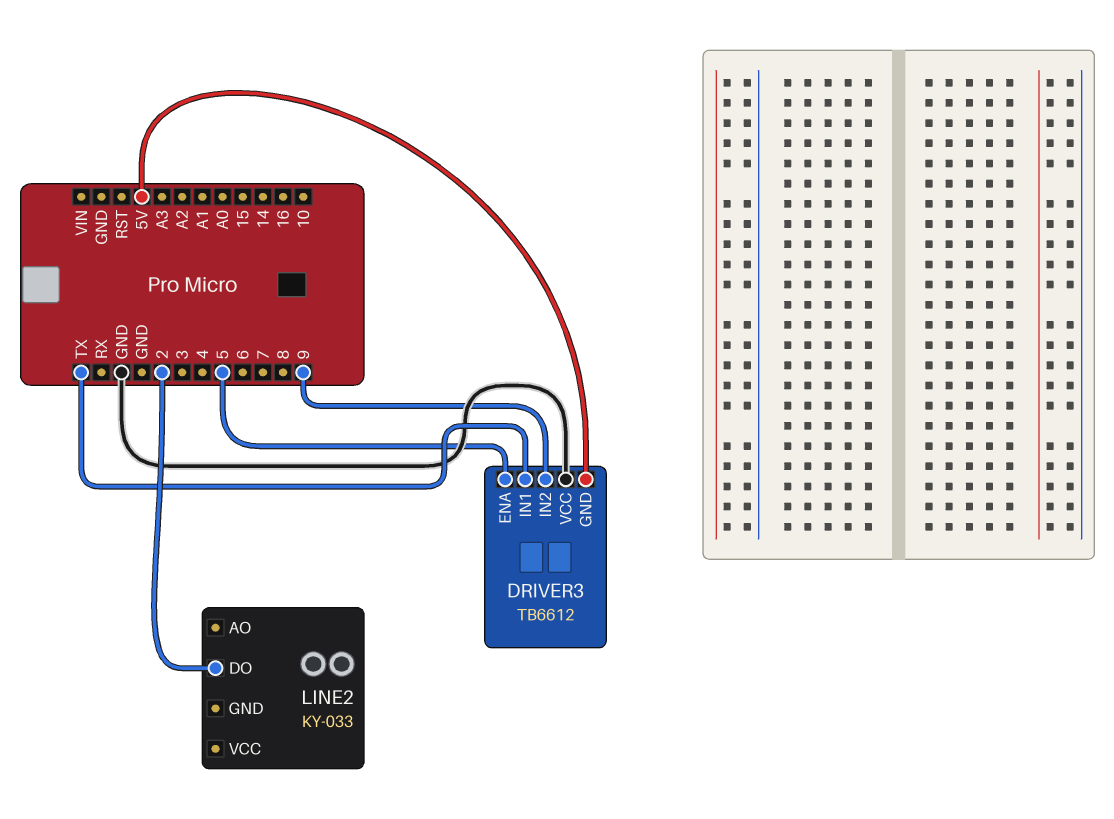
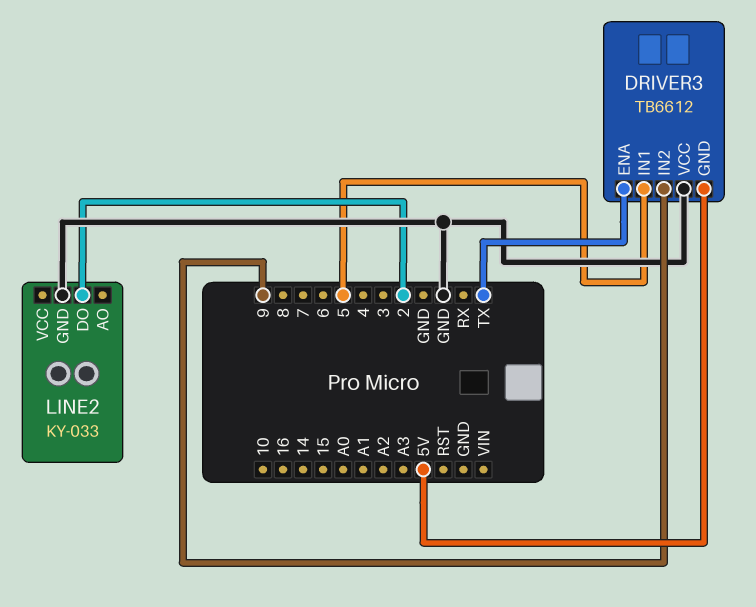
DRIVER3 pin ENA: 5 -> TX
DRIVER3 pin IN1: TX -> 5
LINE2 pin GND: none -> GND

